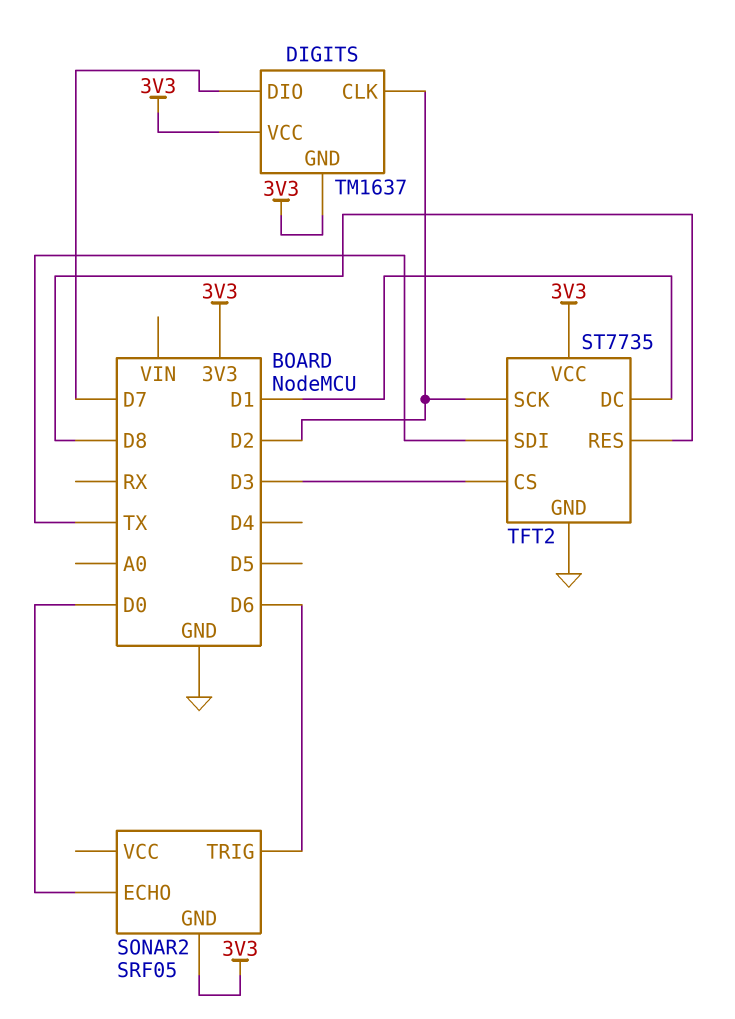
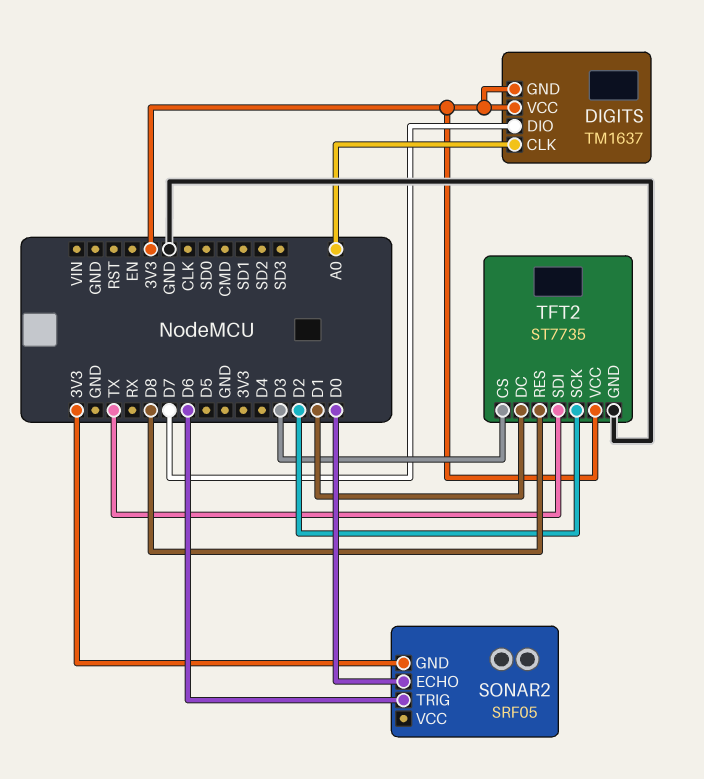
DIGITS pin CLK: D2 -> A0

